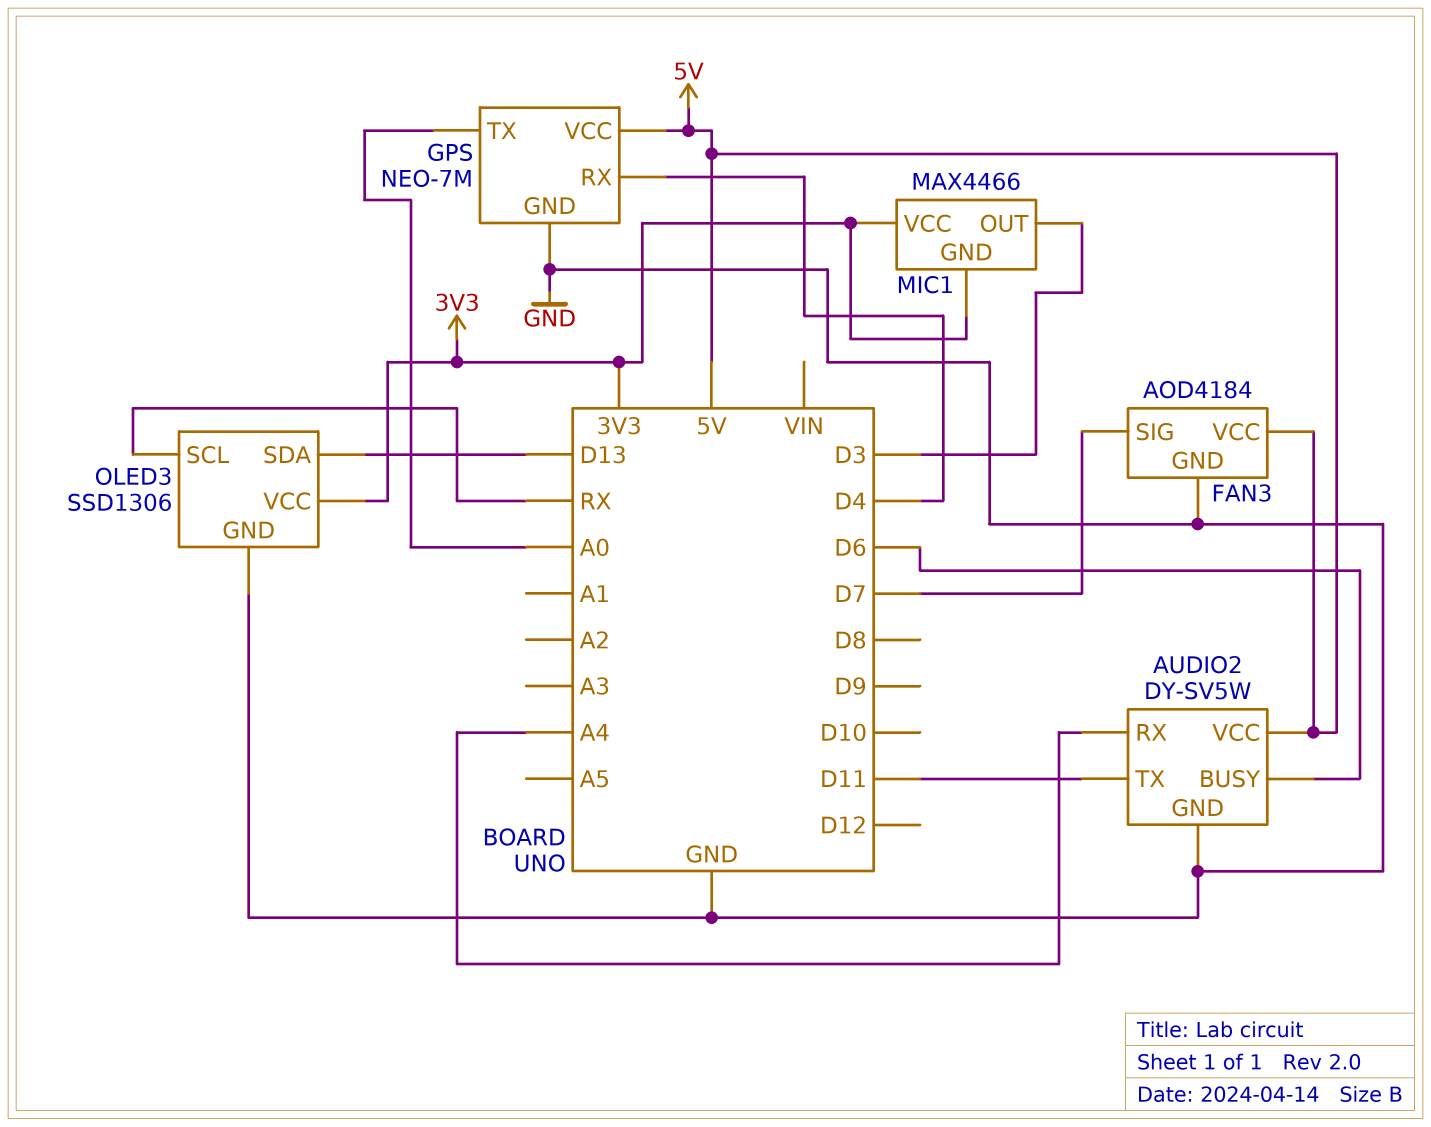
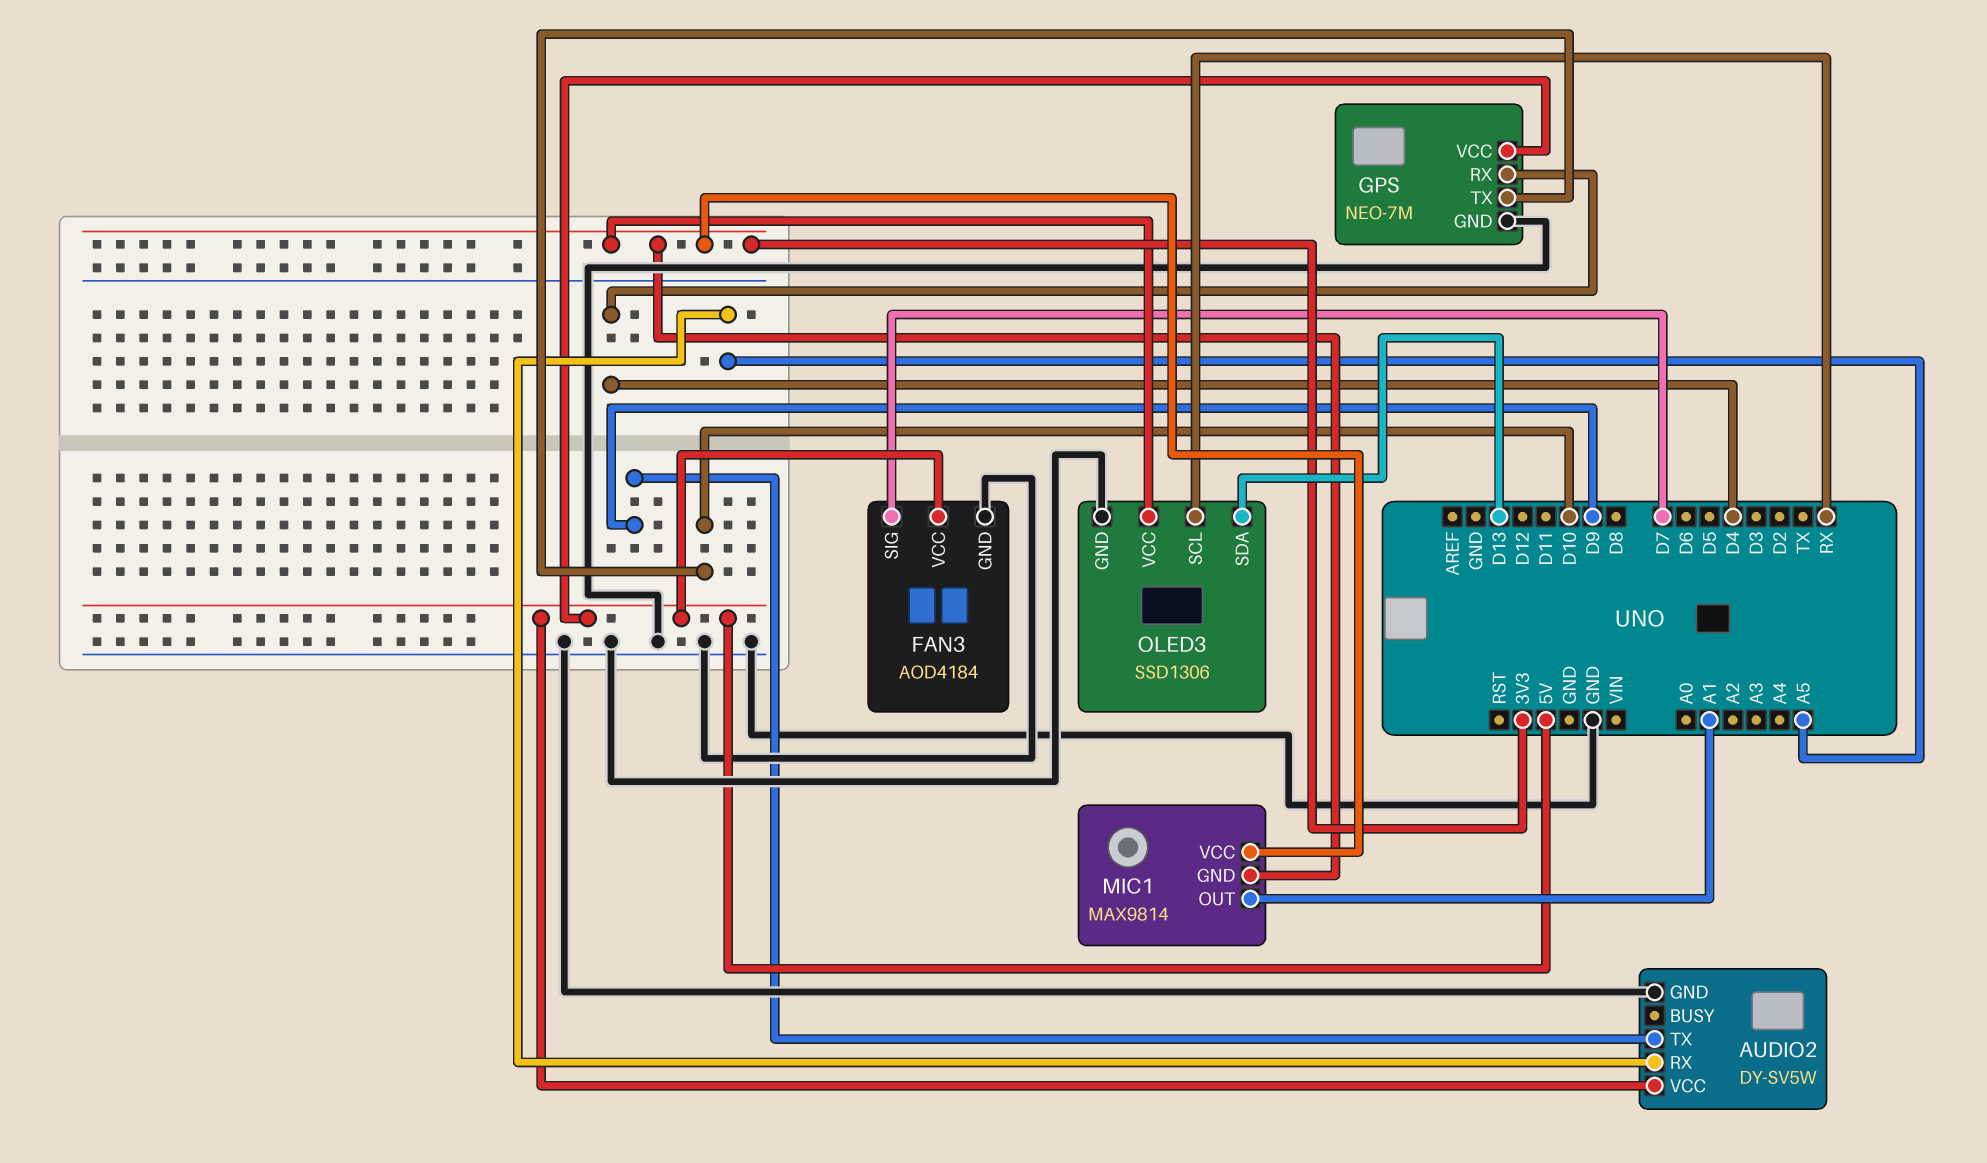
AUDIO2 pin BUSY: D6 -> none
AUDIO2 pin RX: A4 -> A5
AUDIO2 pin TX: D11 -> D9
GPS pin TX: A0 -> D10
MIC1: MAX4466 -> MAX9814
MIC1 pin OUT: D3 -> A1

